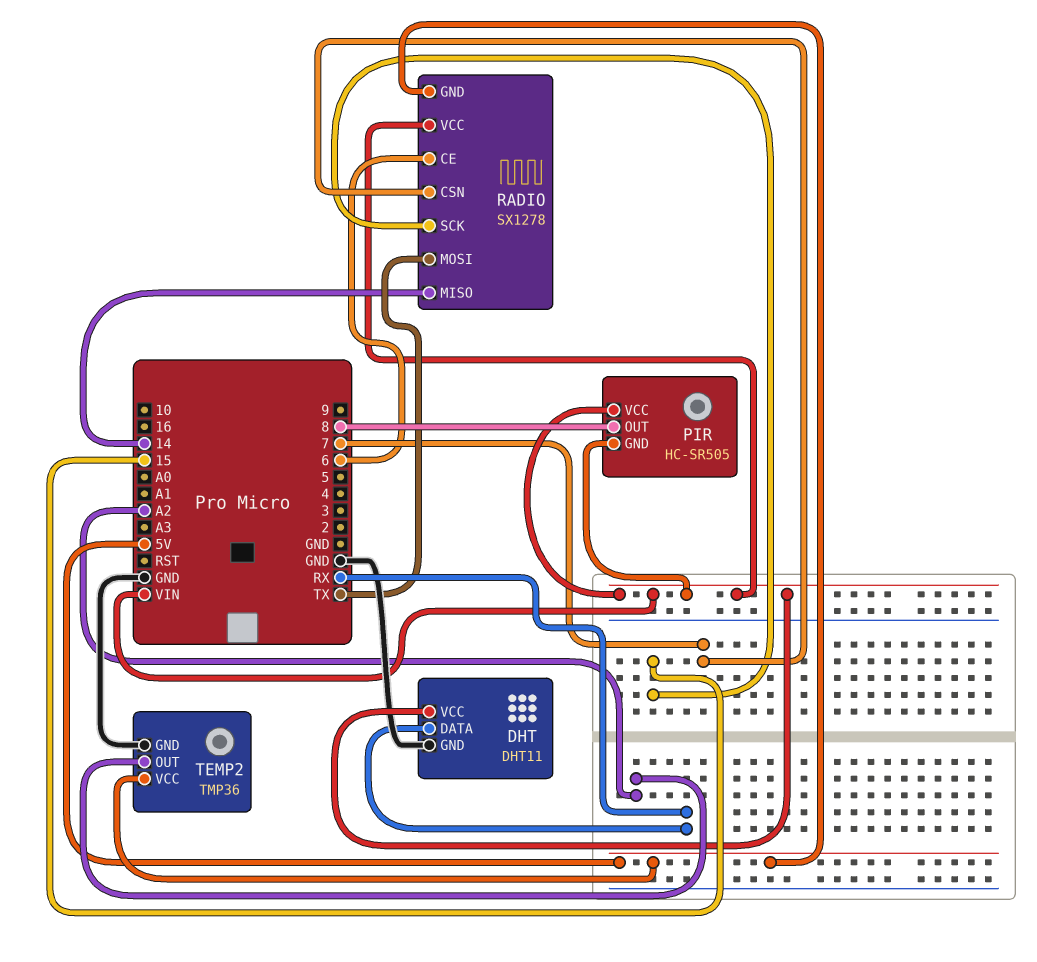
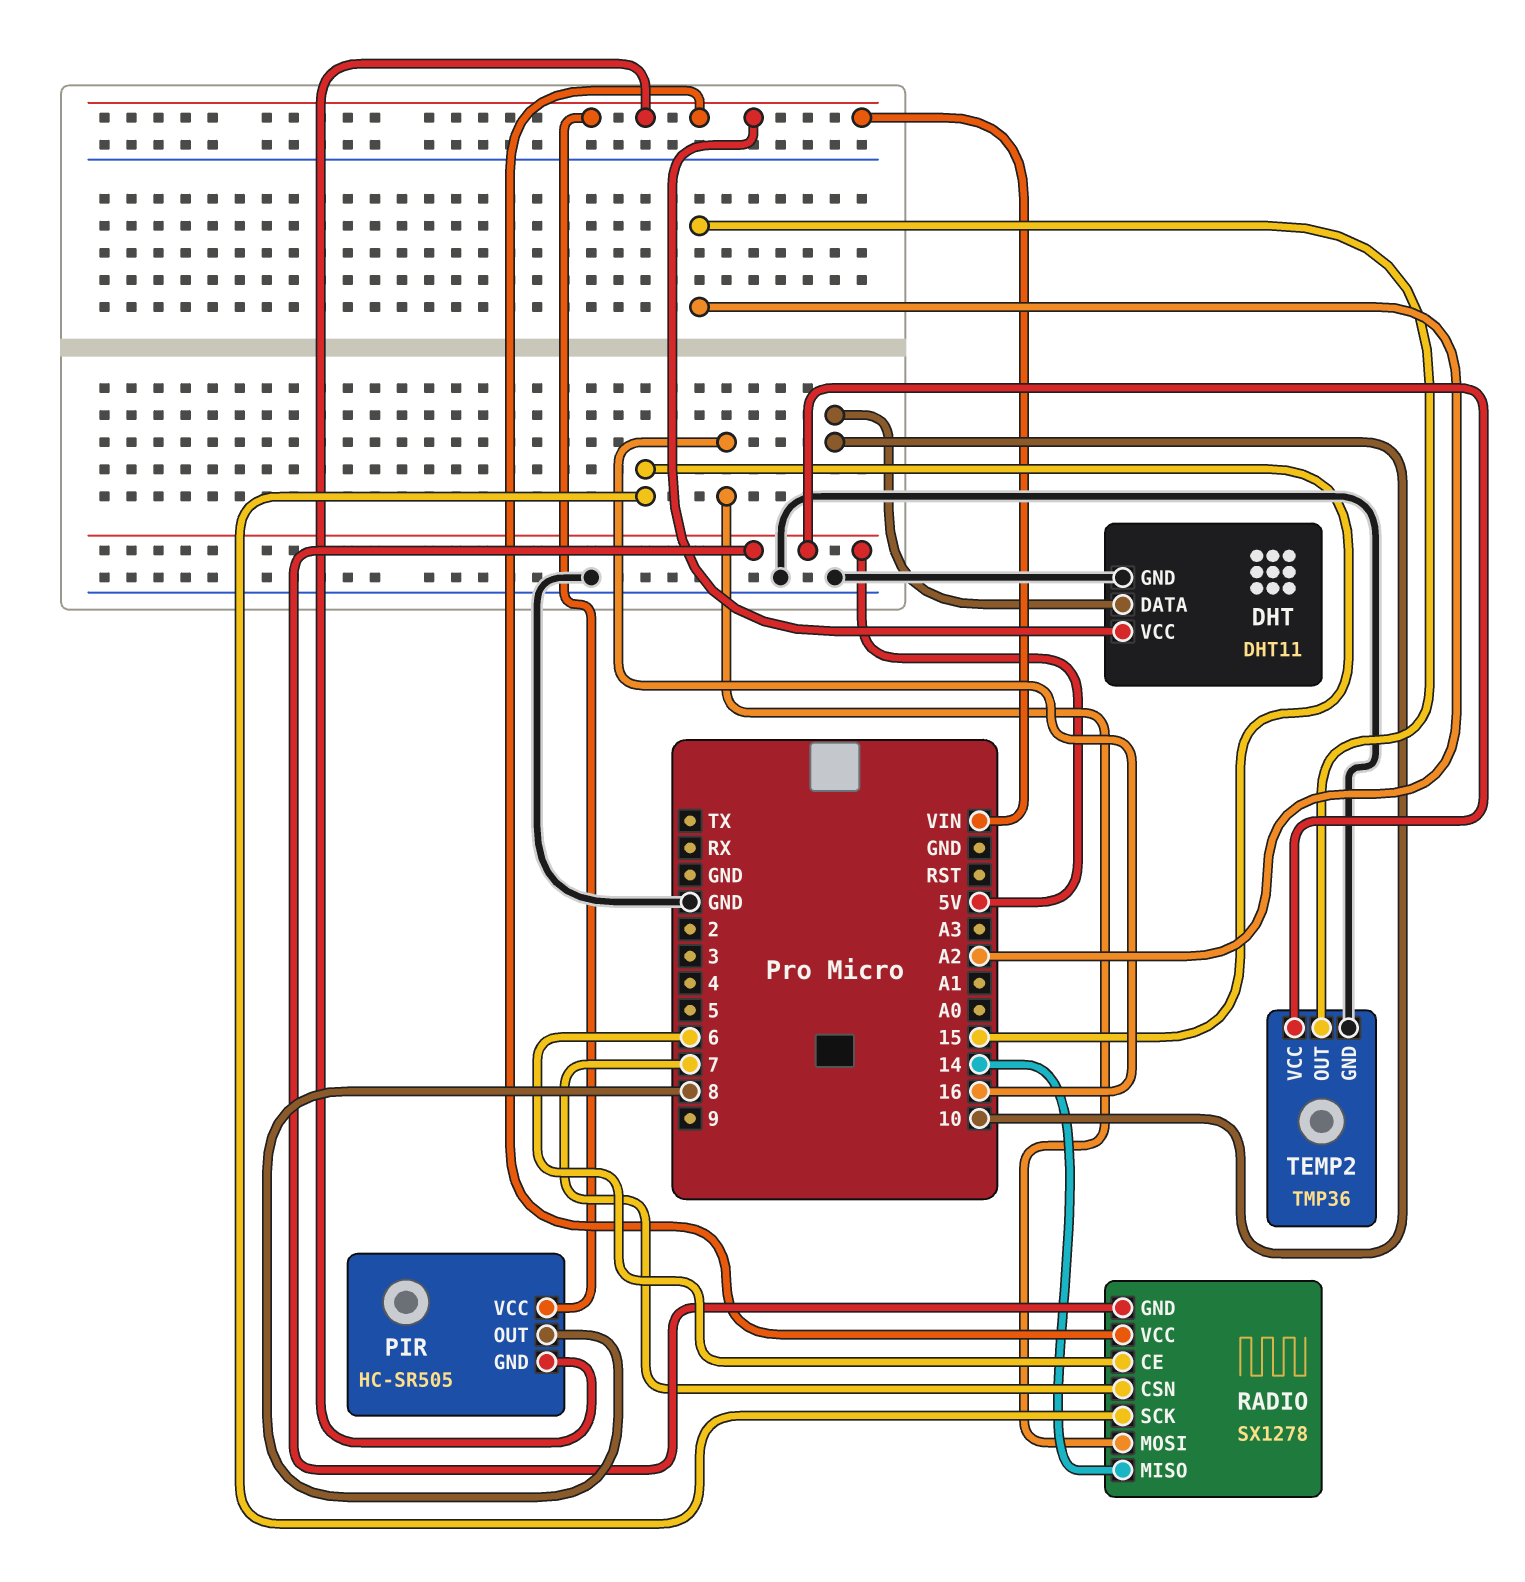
DHT pin DATA: RX -> 10
RADIO pin MOSI: TX -> 16

